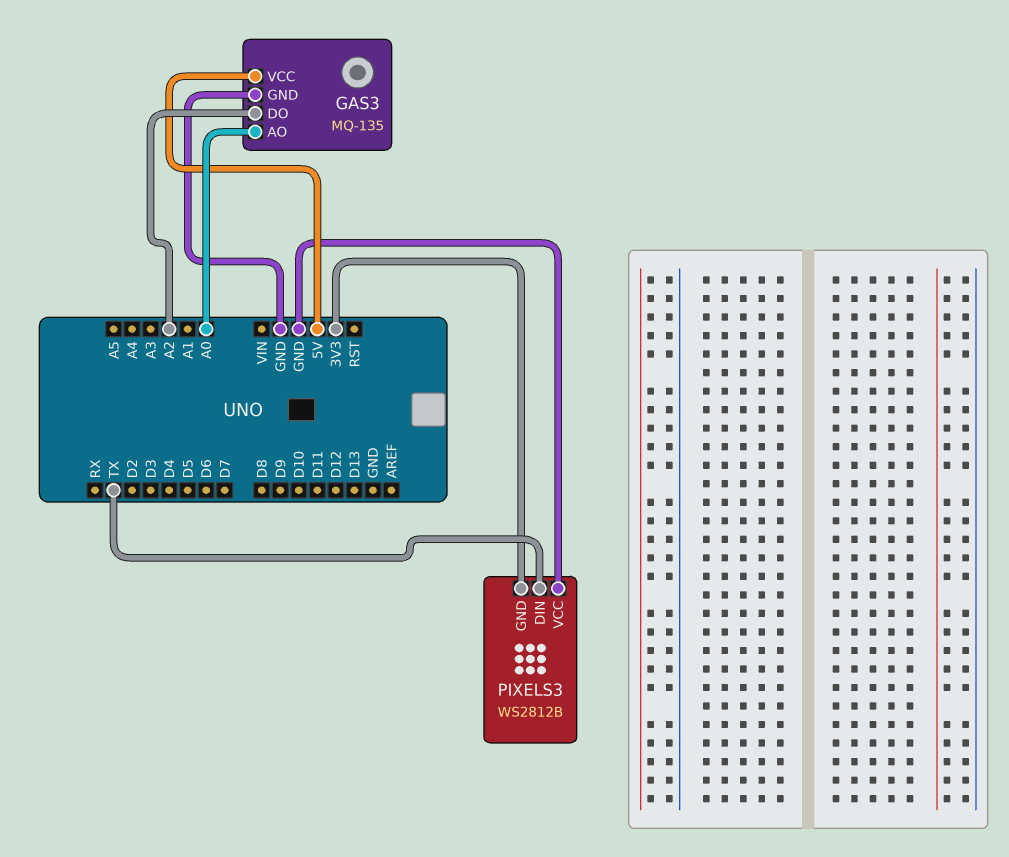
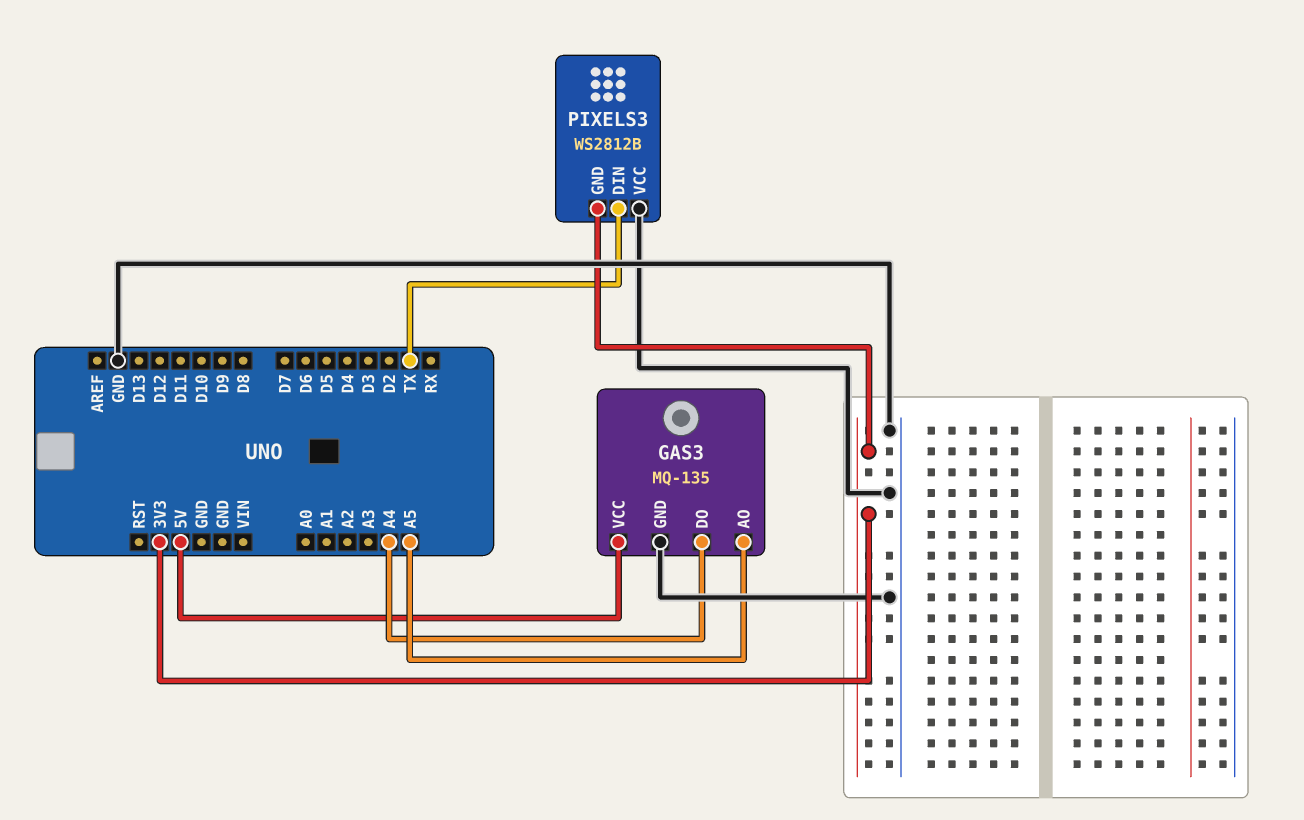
GAS3 pin AO: A0 -> A5
GAS3 pin DO: A2 -> A4

